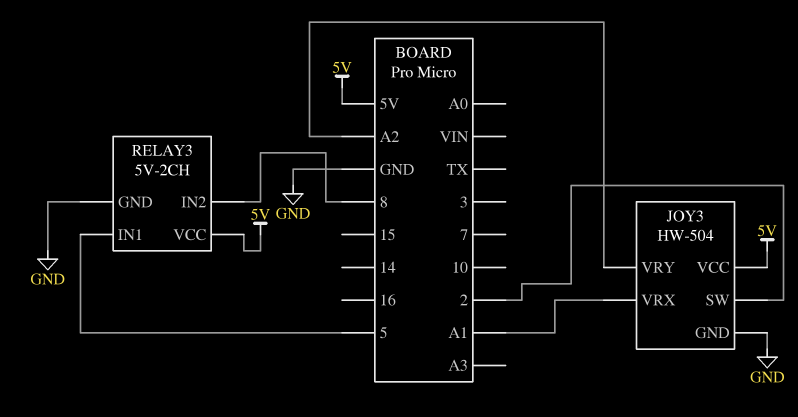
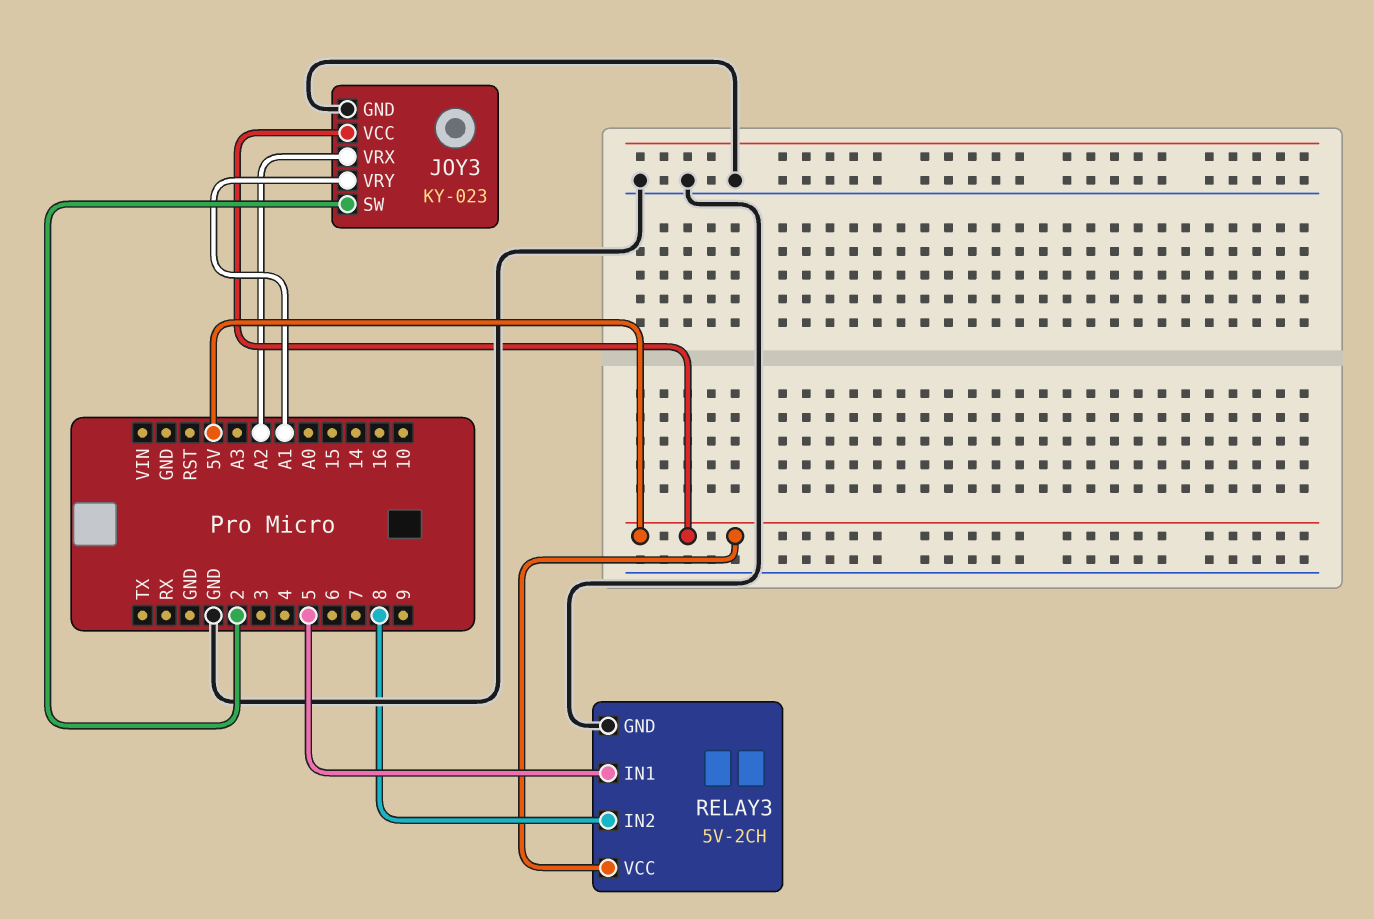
JOY3: HW-504 -> KY-023
JOY3 pin VRX: A1 -> A2
JOY3 pin VRY: A2 -> A1

